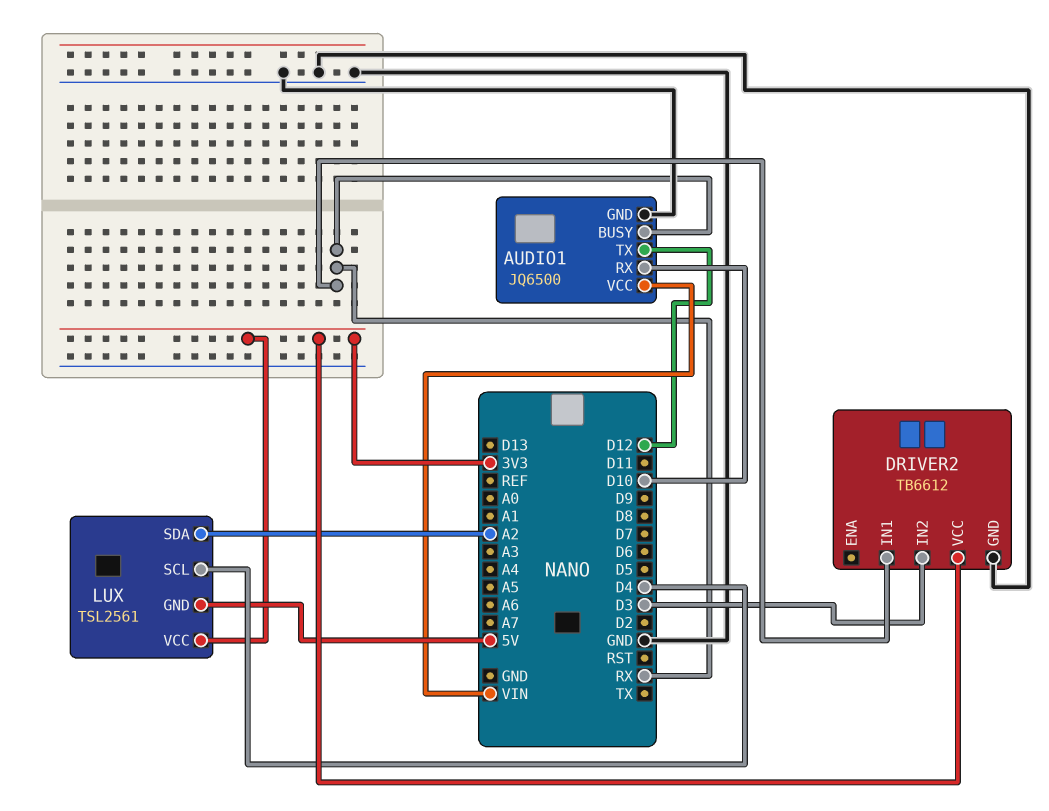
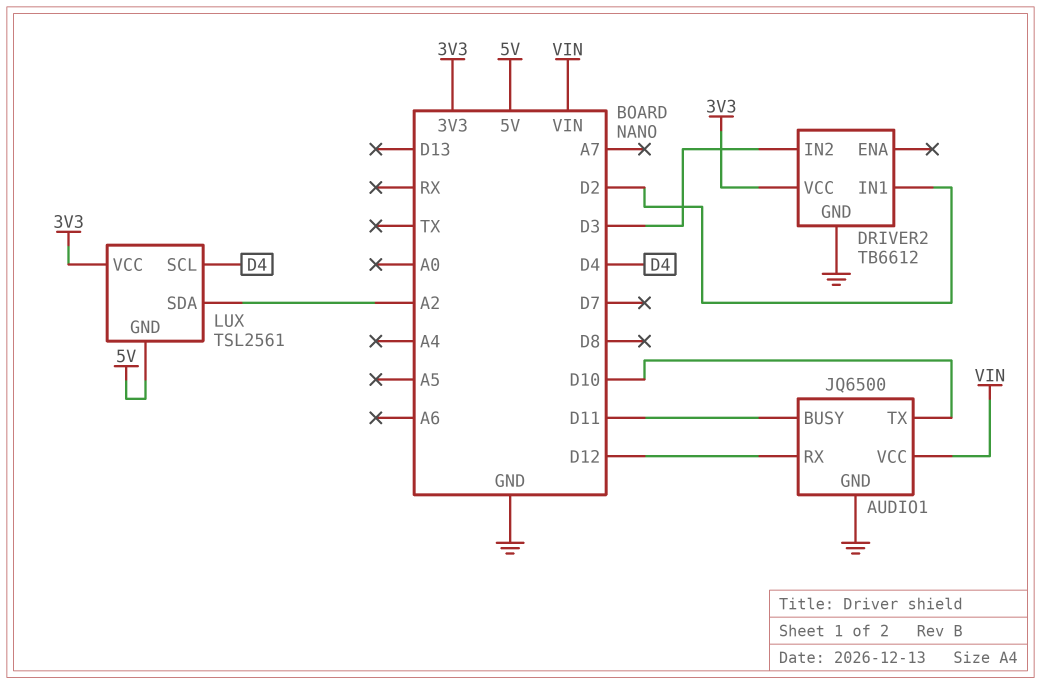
AUDIO1 pin BUSY: RX -> D11
AUDIO1 pin RX: D10 -> D12
AUDIO1 pin TX: D12 -> D10
DRIVER2 pin IN1: RX -> D2

